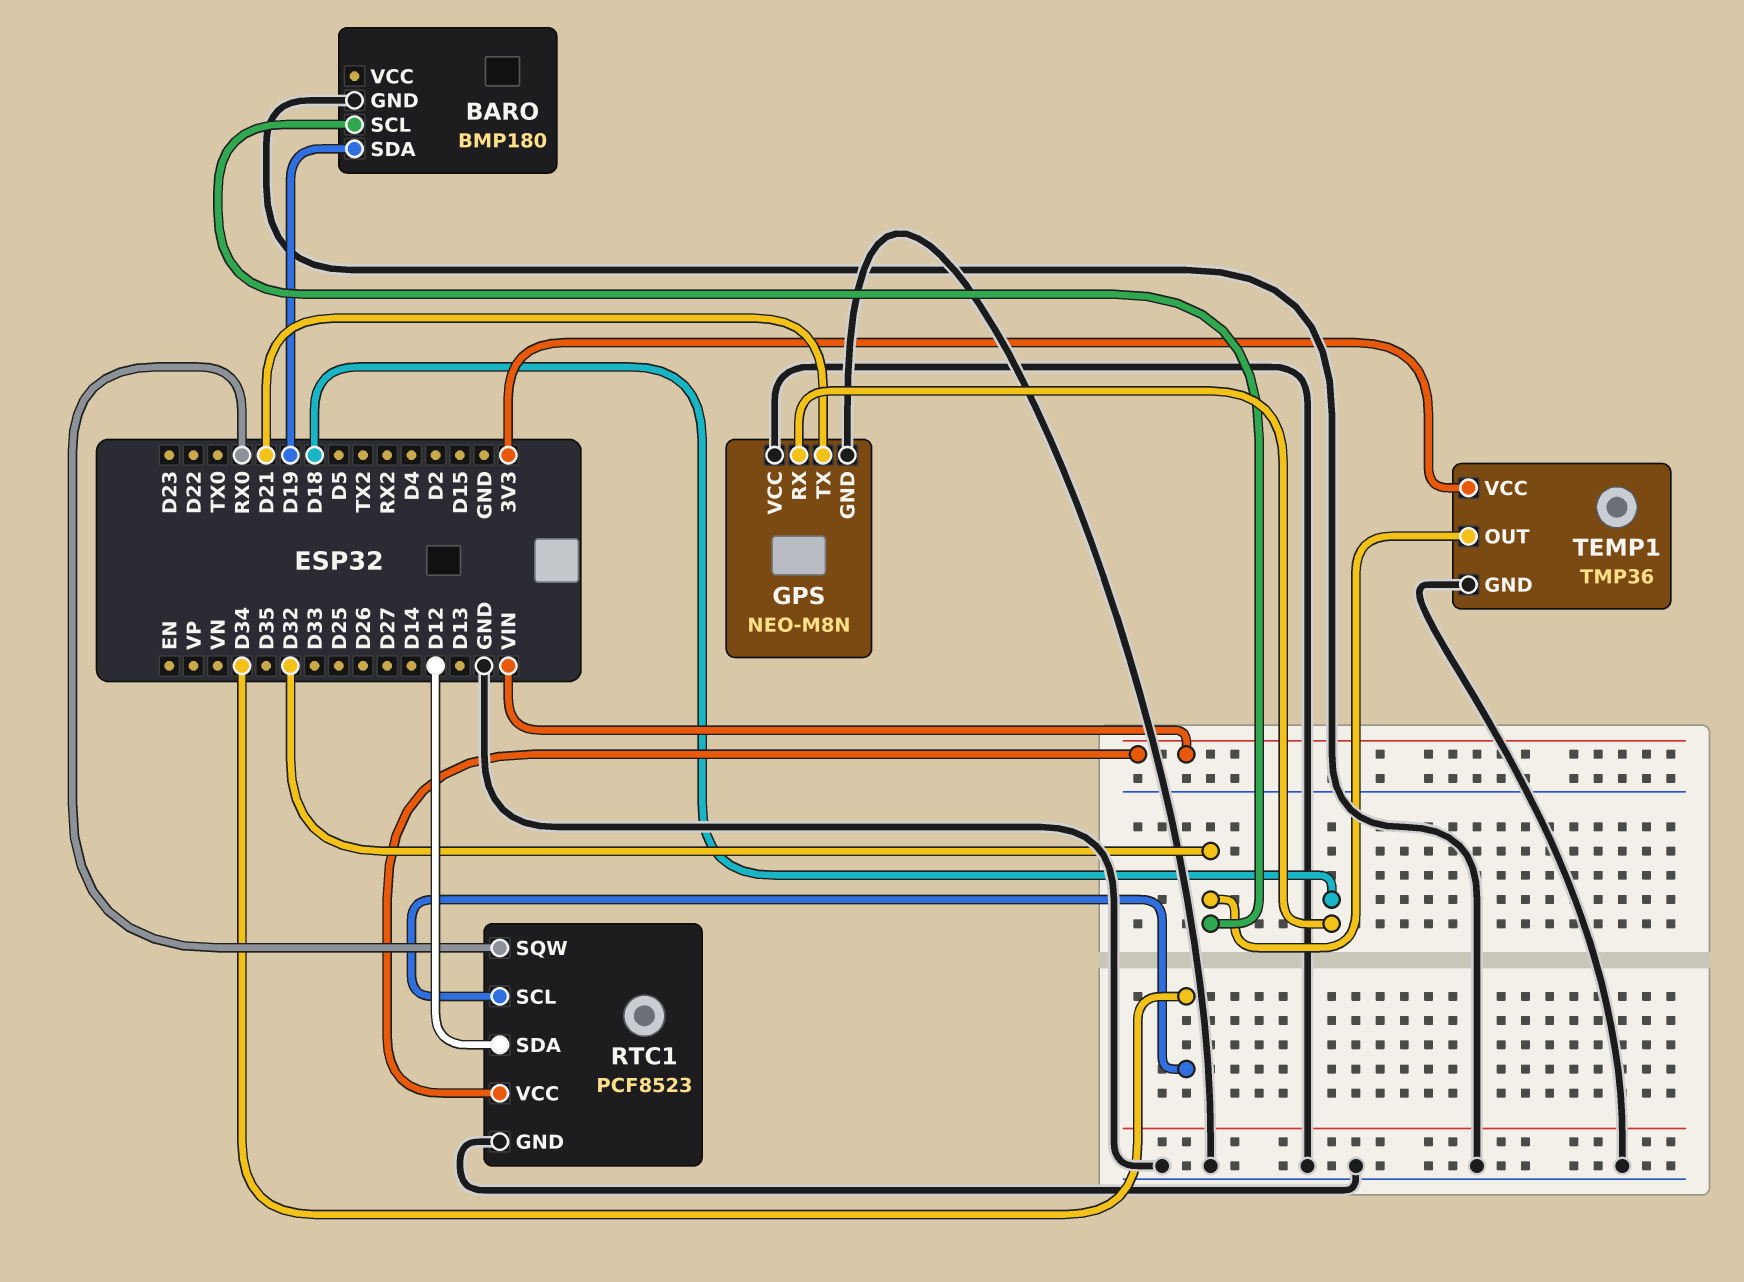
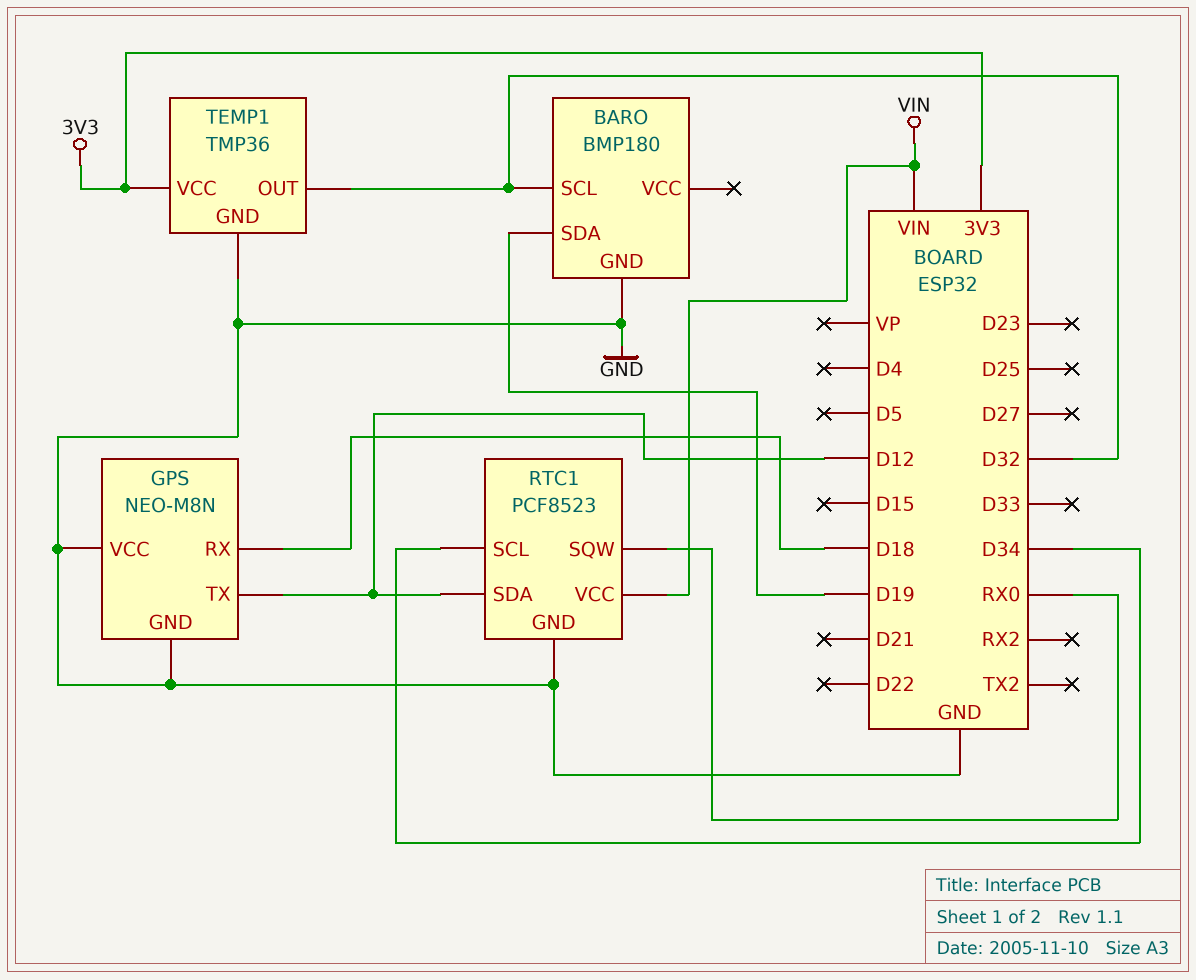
GPS pin TX: D21 -> D12

